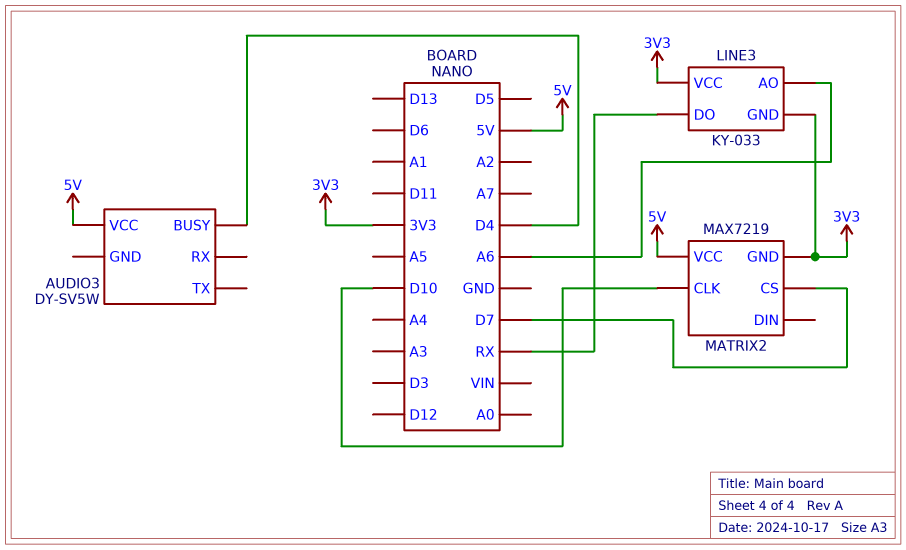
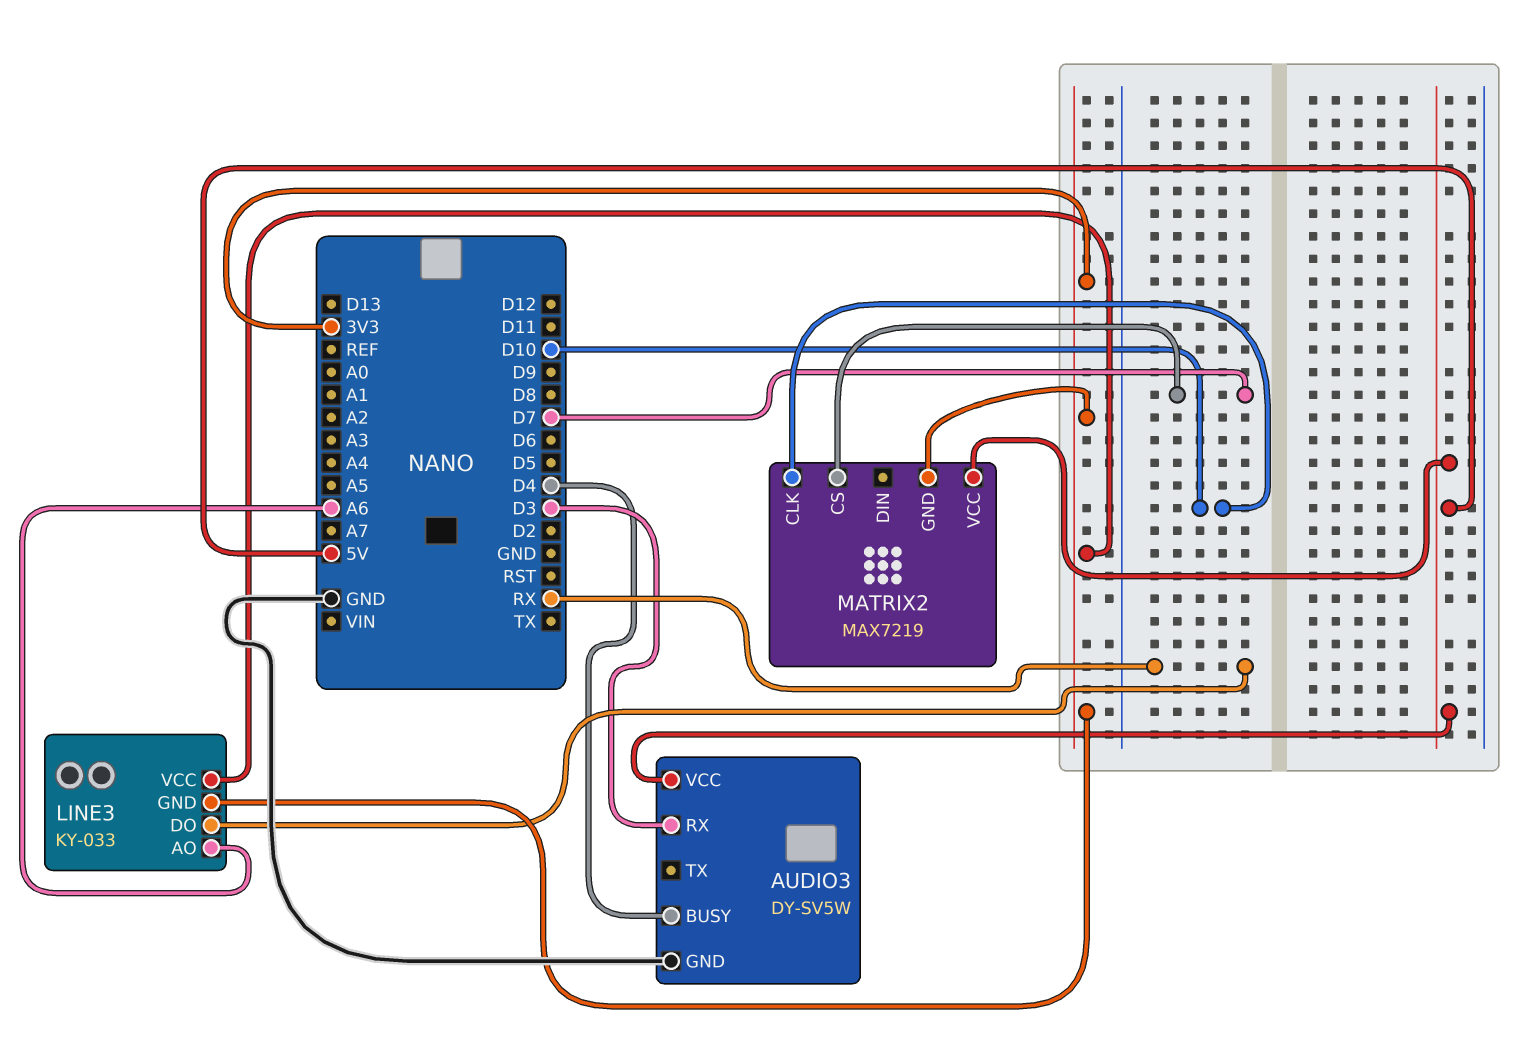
AUDIO3 pin GND: none -> GND
AUDIO3 pin RX: none -> D3

